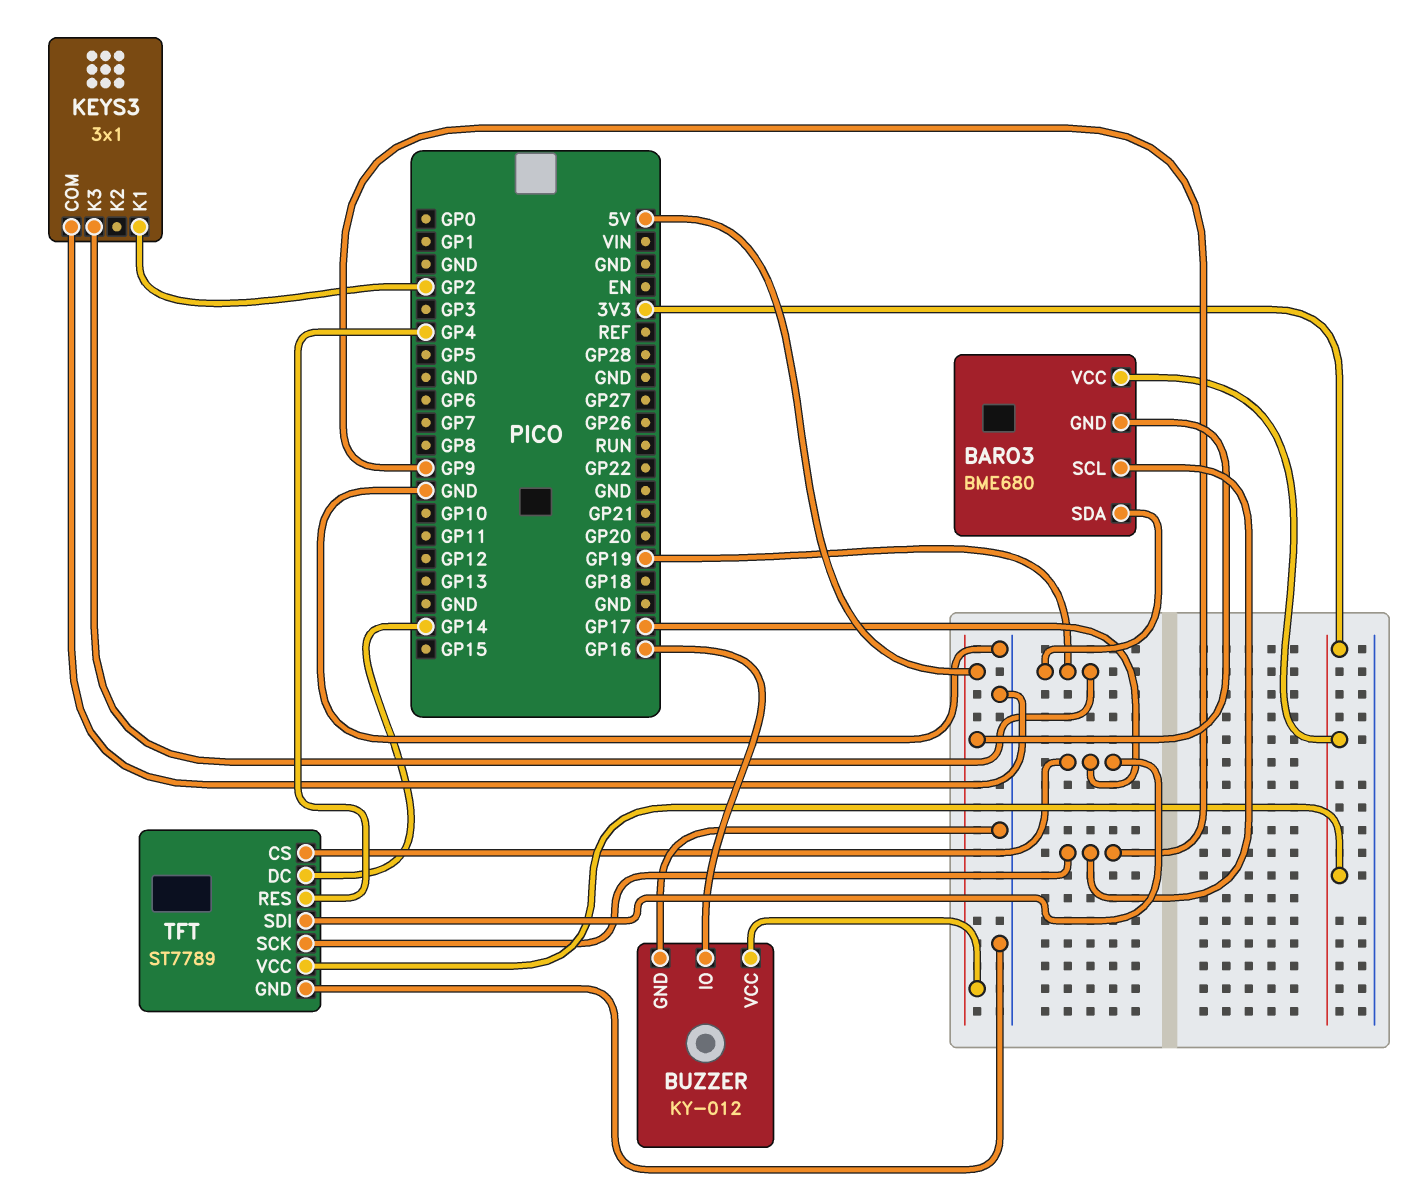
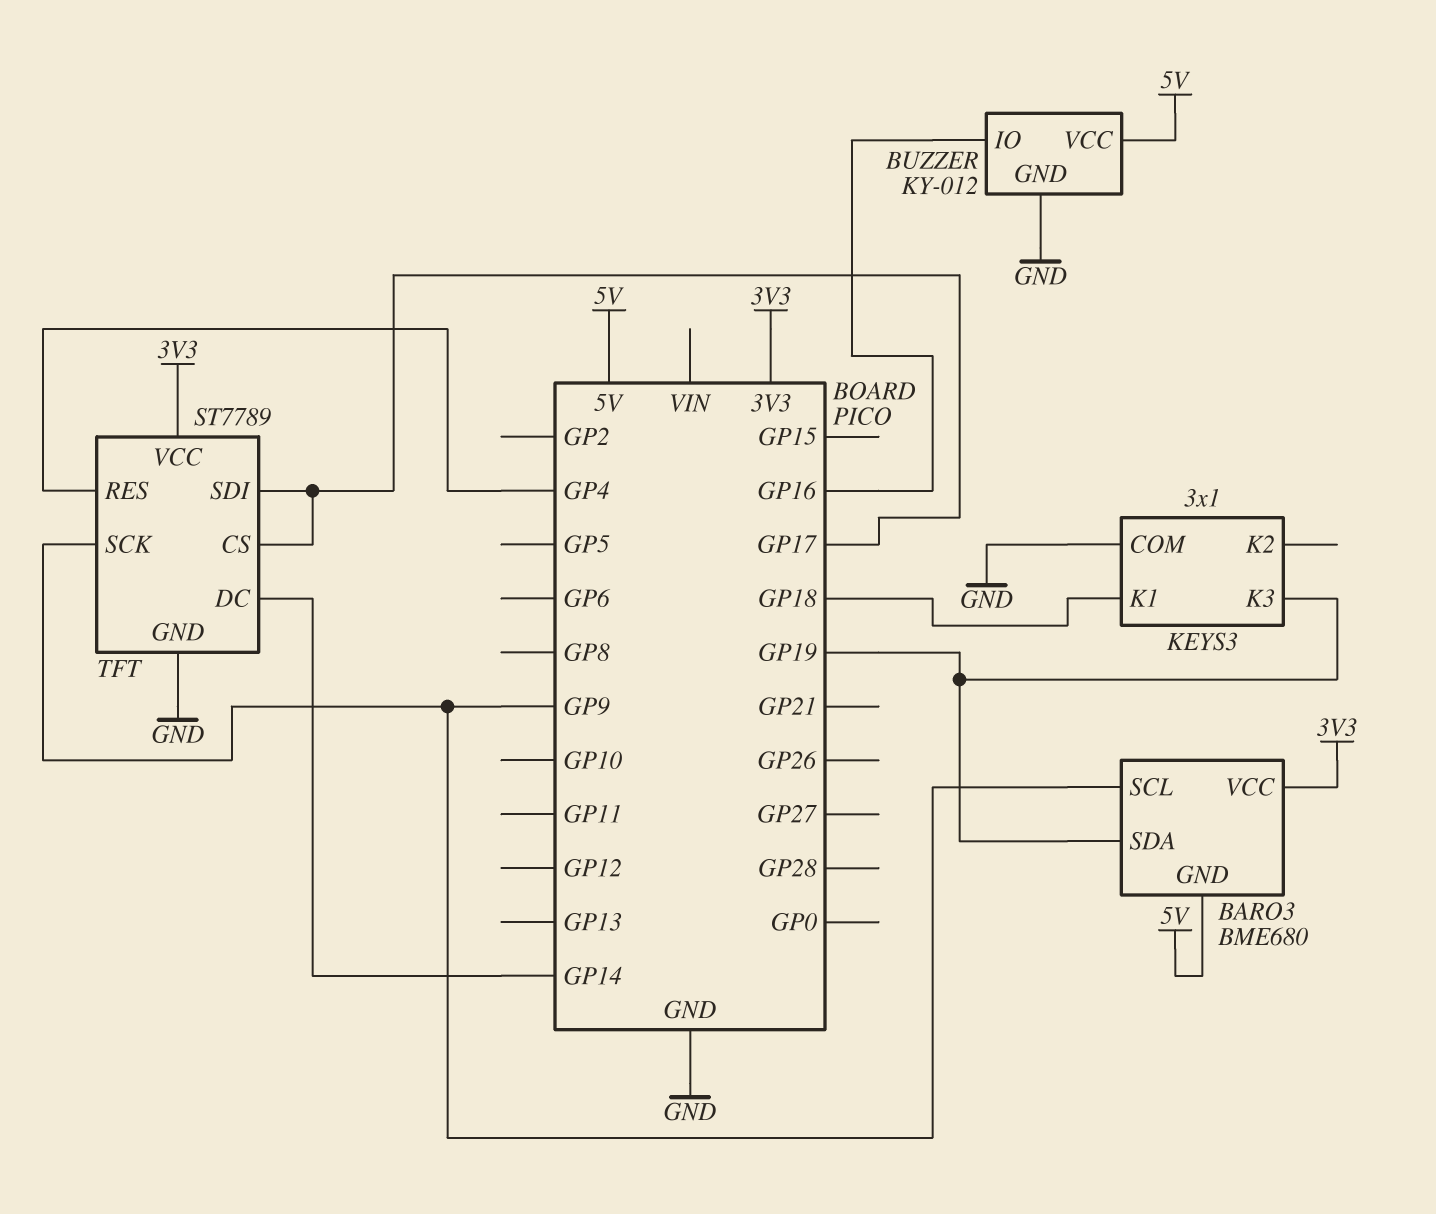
KEYS3 pin K1: GP2 -> GP18

